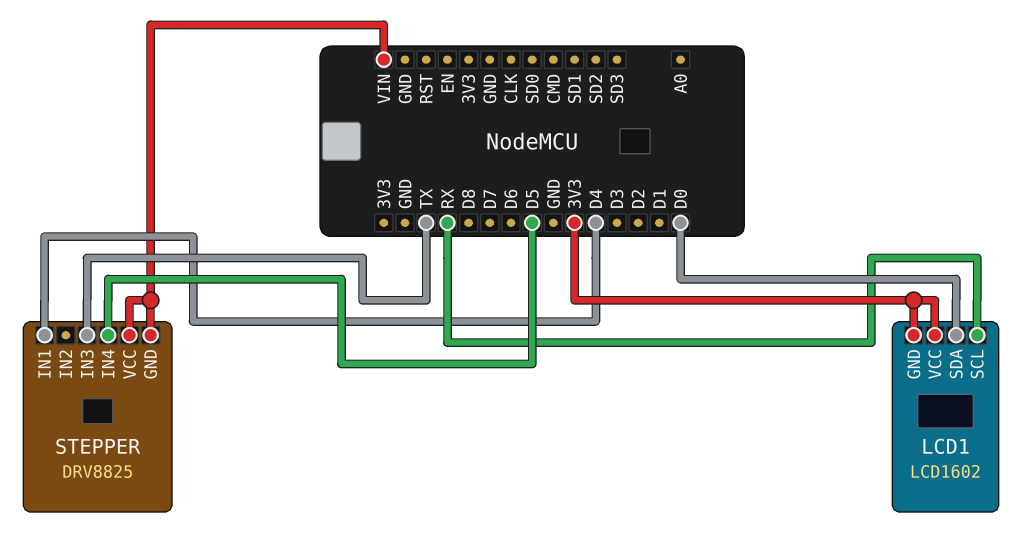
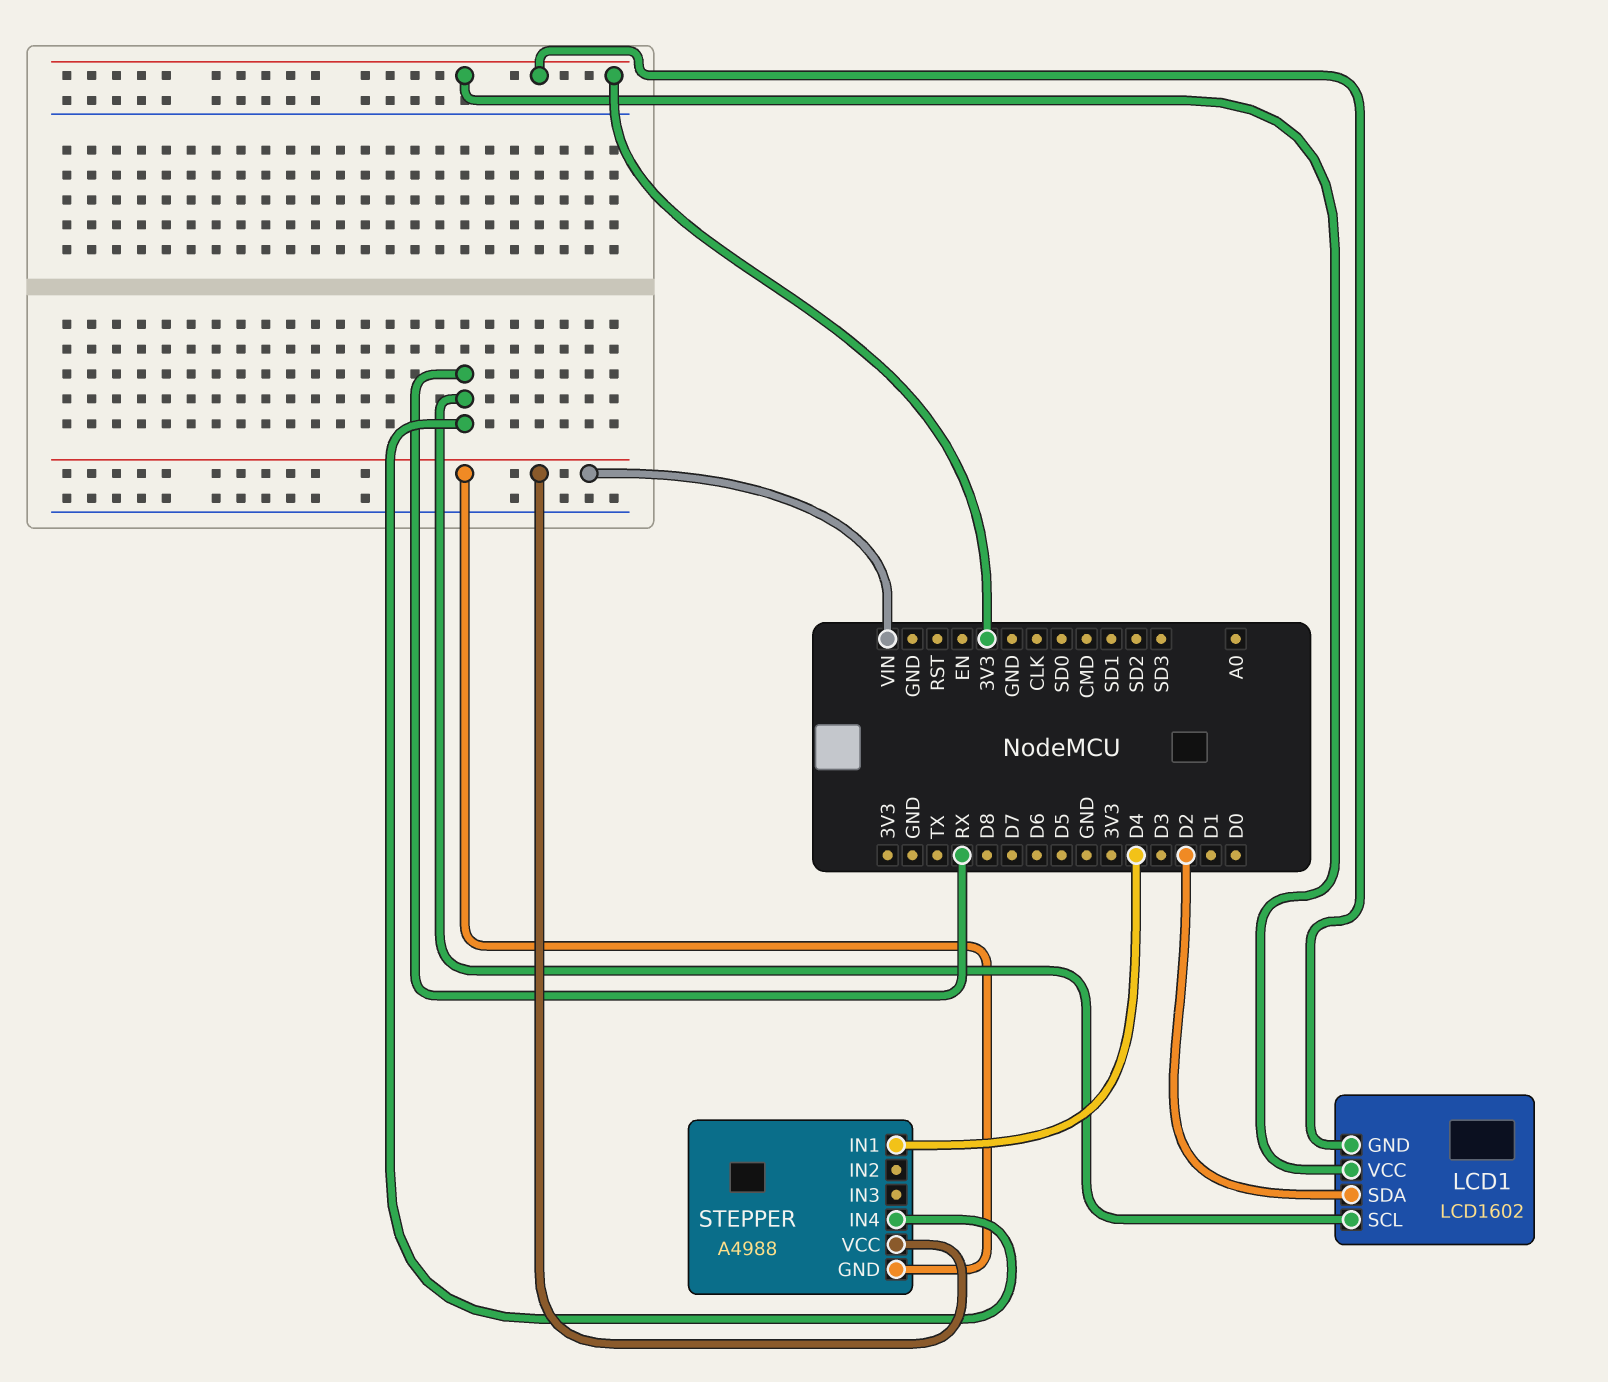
LCD1 pin SDA: D0 -> D2
STEPPER: DRV8825 -> A4988
STEPPER pin IN3: TX -> none
STEPPER pin IN4: D5 -> RX

